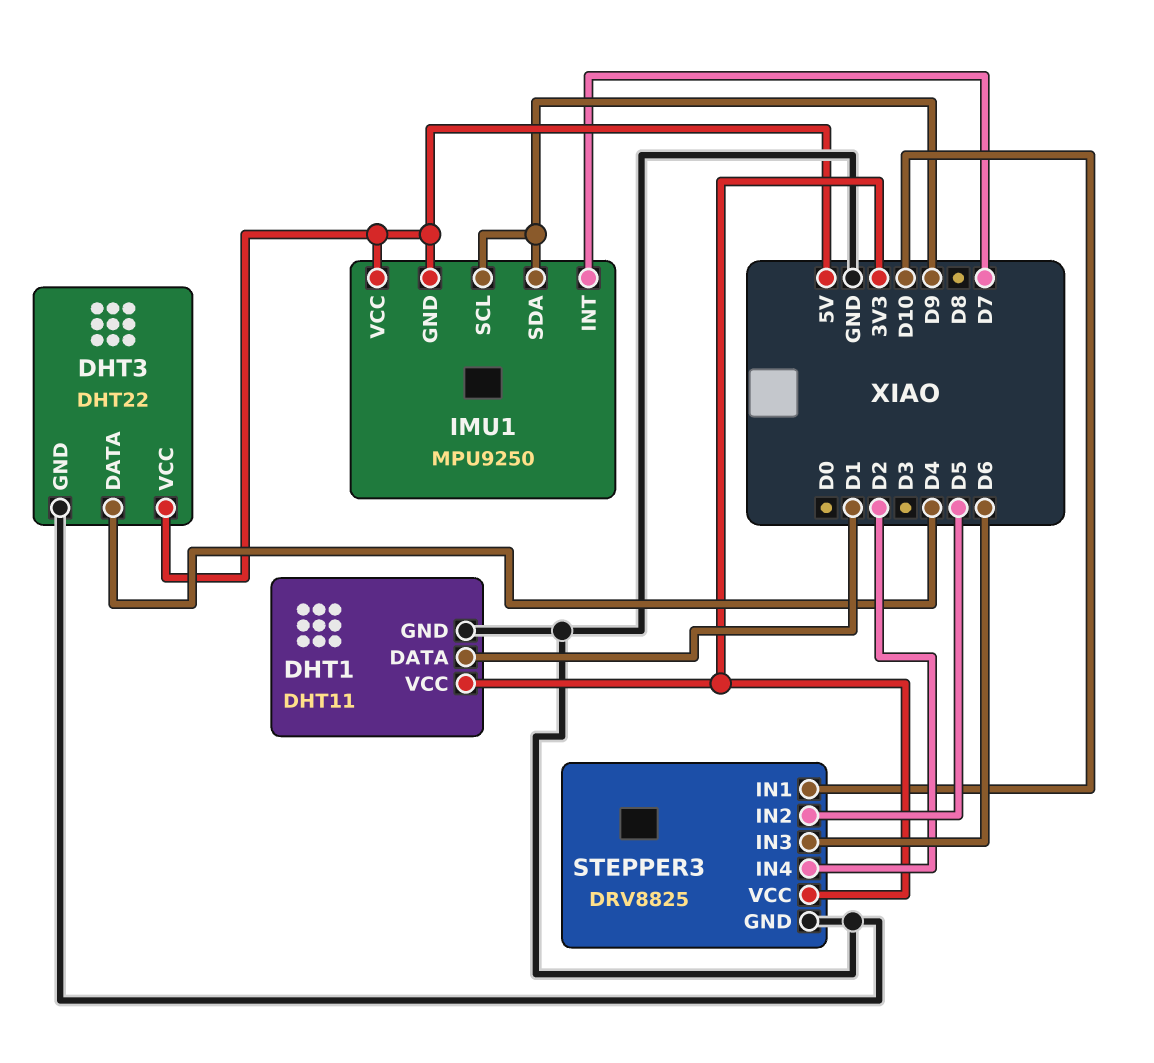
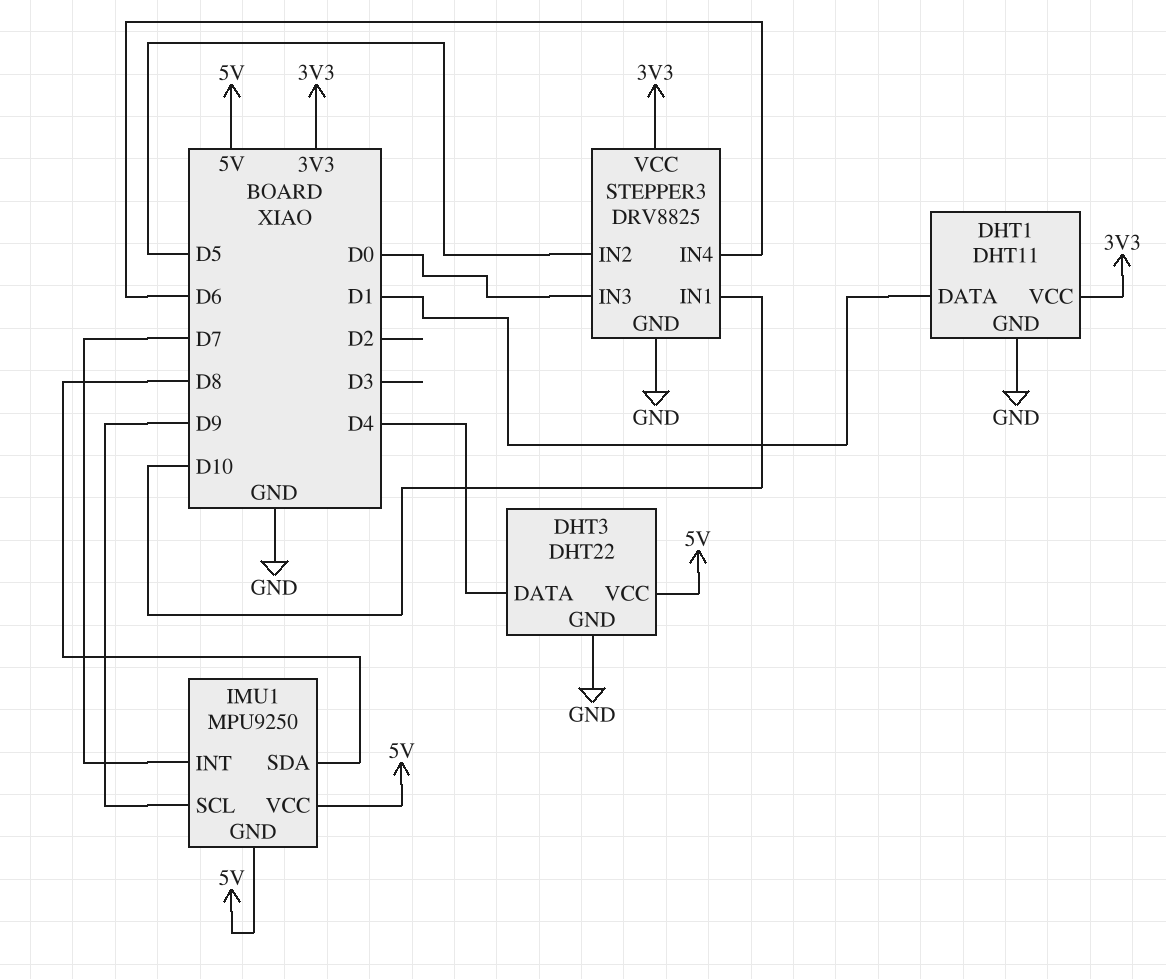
IMU1 pin SDA: D9 -> D8
STEPPER3 pin IN3: D6 -> D0
STEPPER3 pin IN4: D2 -> D6

